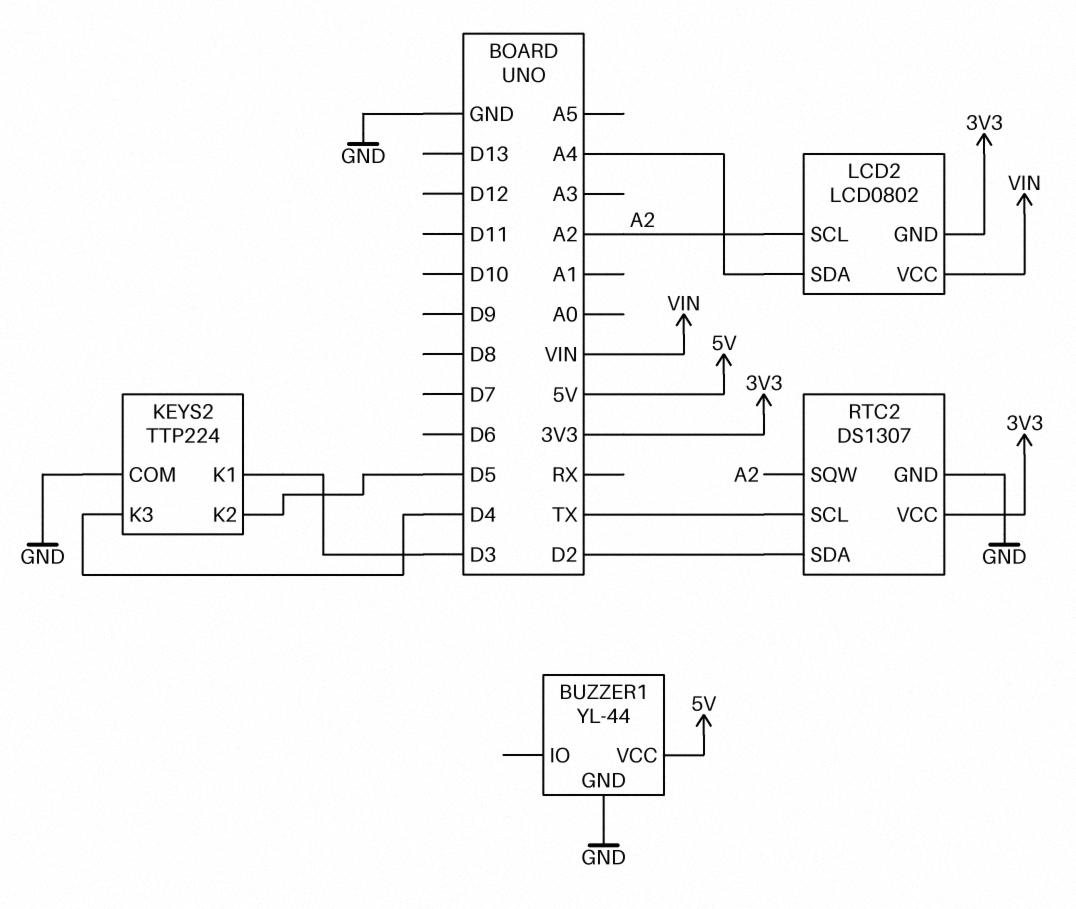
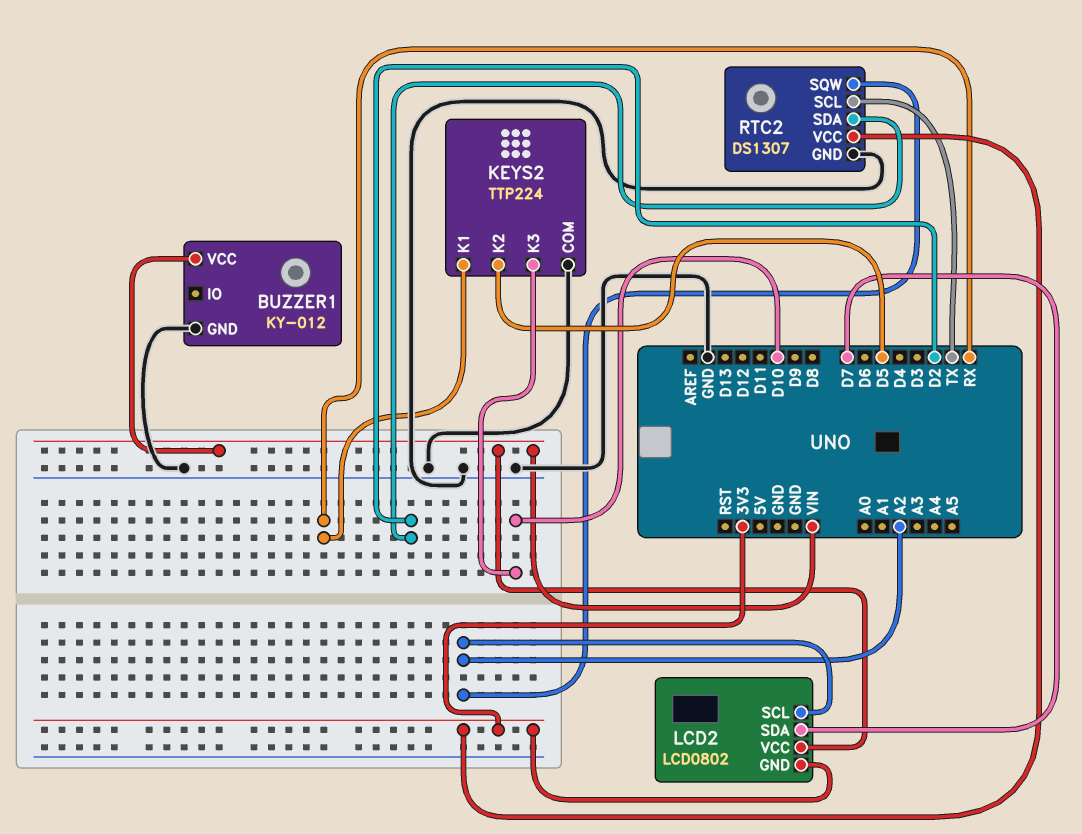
BUZZER1: YL-44 -> KY-012
BUZZER1 pin VCC: 5V -> VIN
KEYS2 pin K1: D3 -> RX
KEYS2 pin K3: D4 -> D10
LCD2 pin SDA: A4 -> D7

